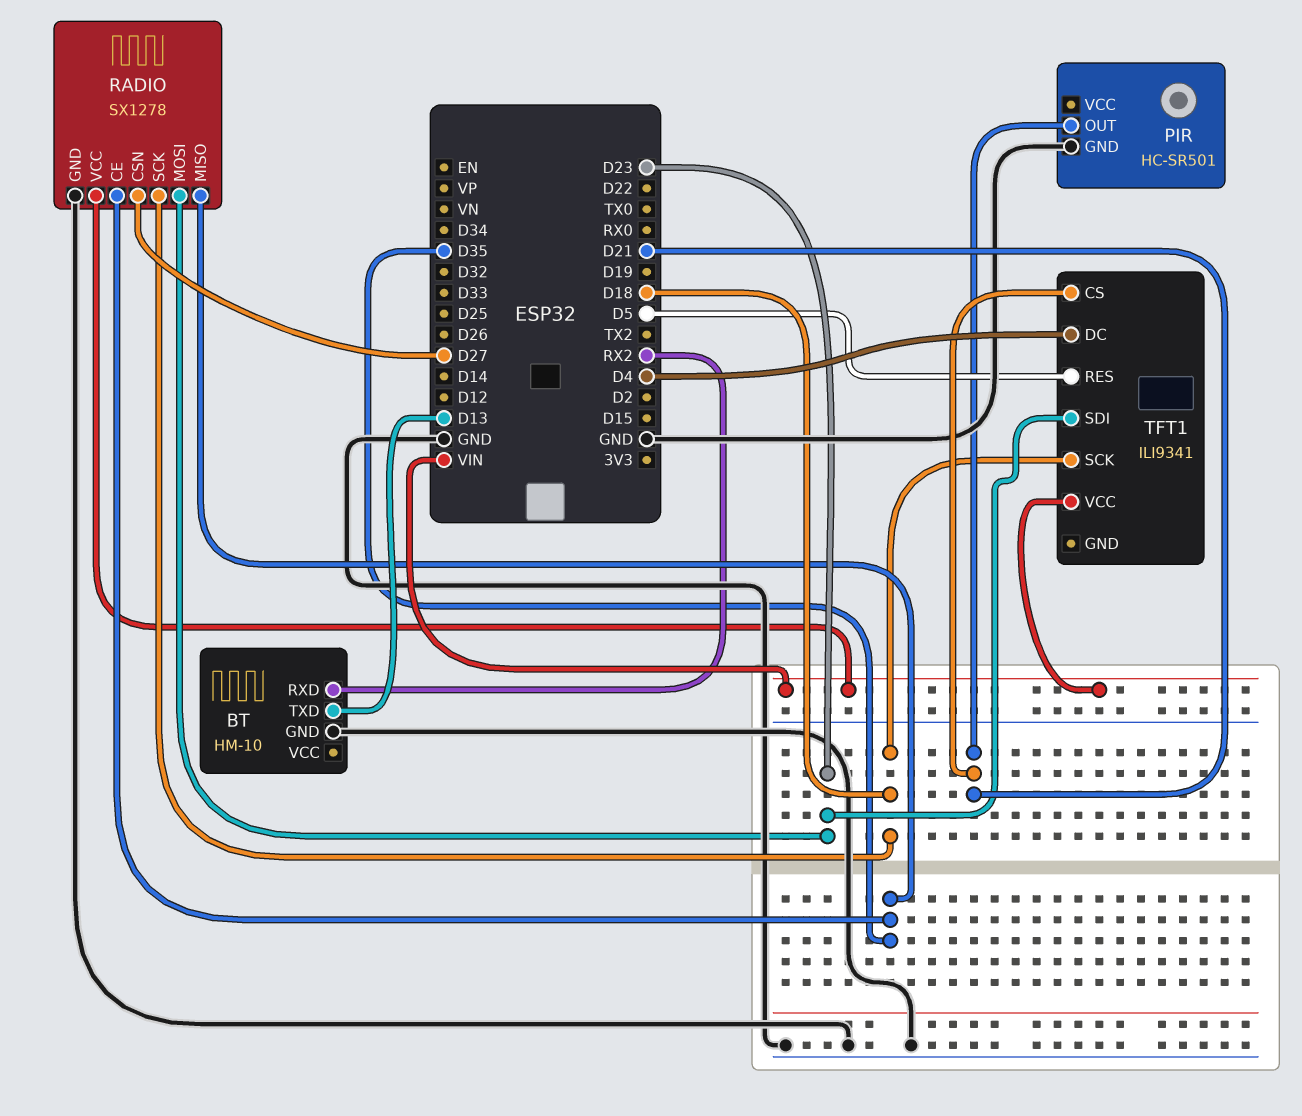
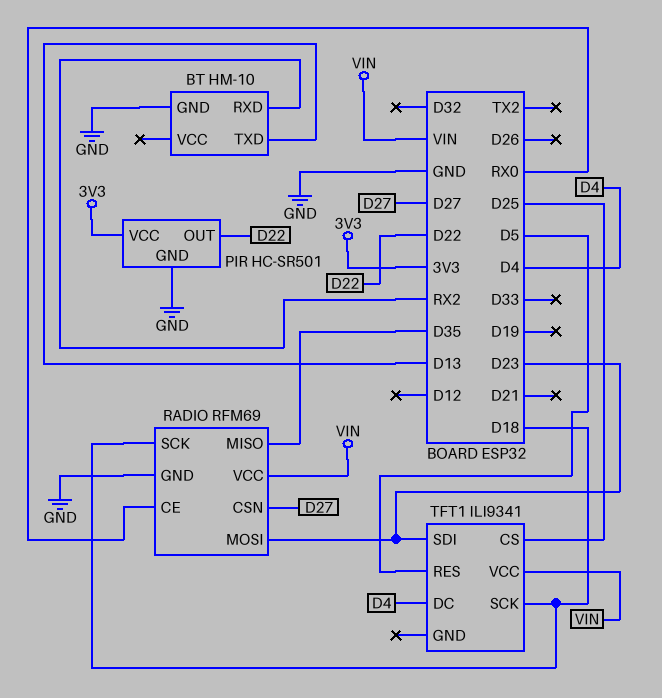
PIR pin OUT: D21 -> D22
PIR pin VCC: none -> 3V3
RADIO: SX1278 -> RFM69
RADIO pin CE: D35 -> RX0
TFT1 pin CS: D21 -> D25

